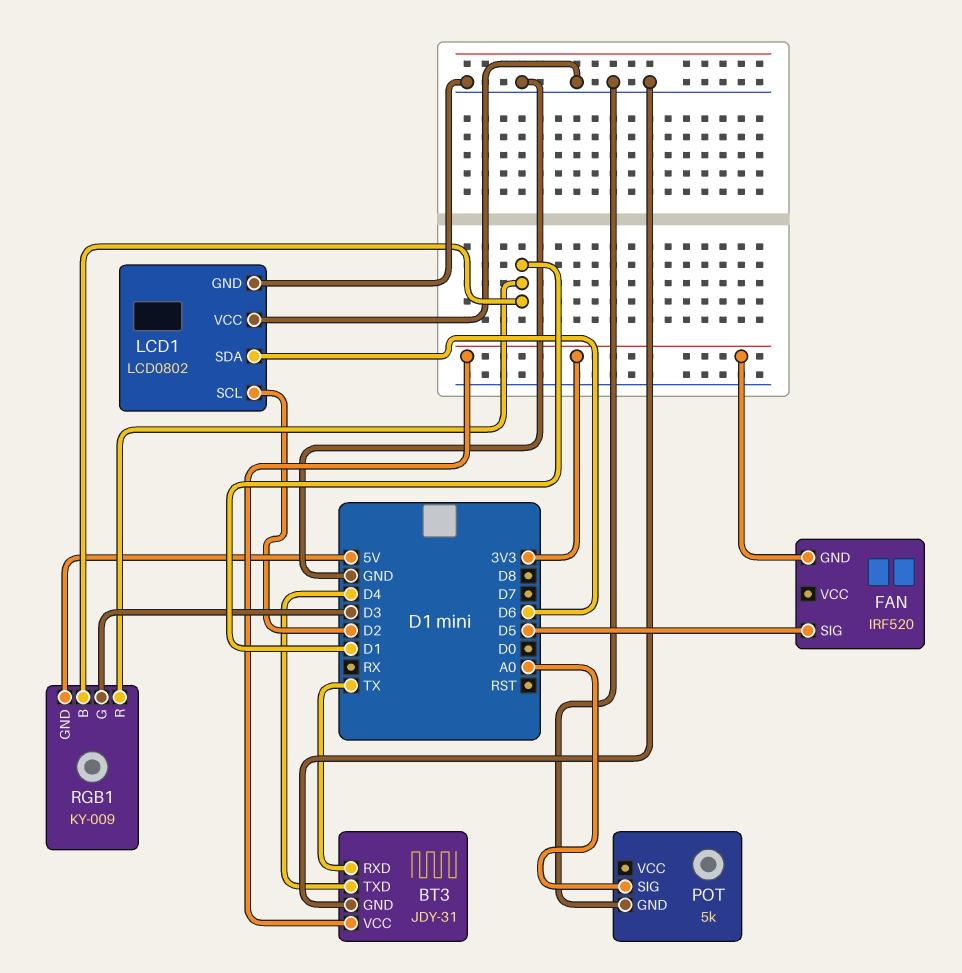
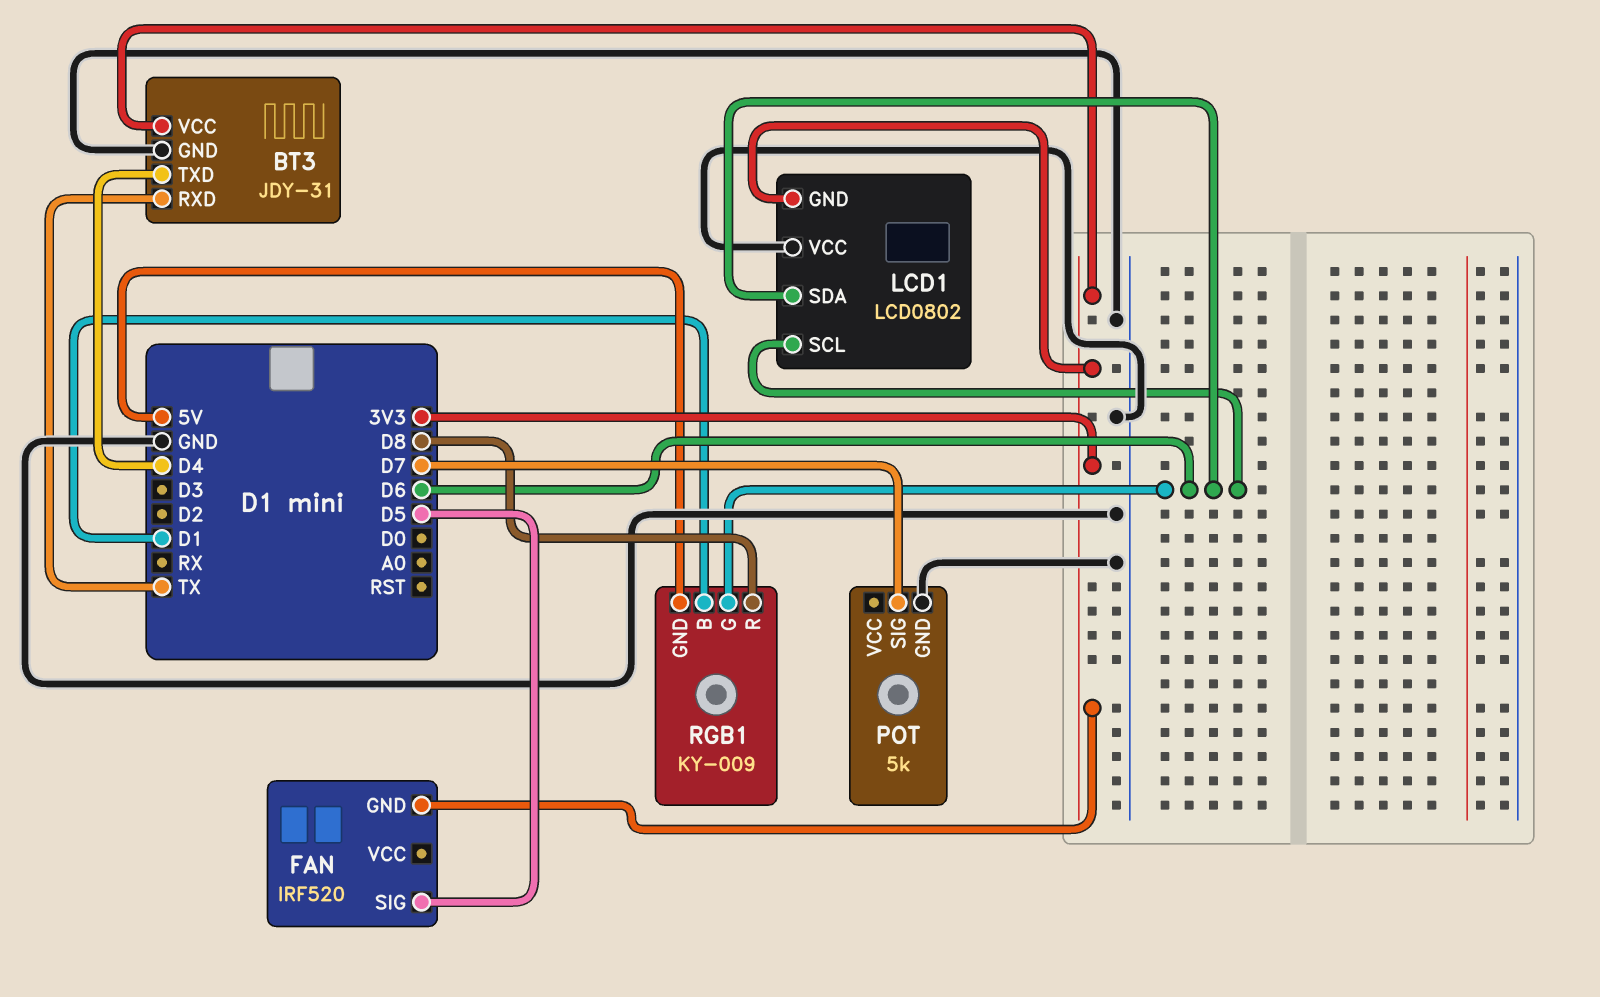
LCD1 pin GND: GND -> 3V3
LCD1 pin SCL: D2 -> D6
POT pin SIG: A0 -> D7
RGB1 pin G: D3 -> D6
RGB1 pin R: D1 -> D8

